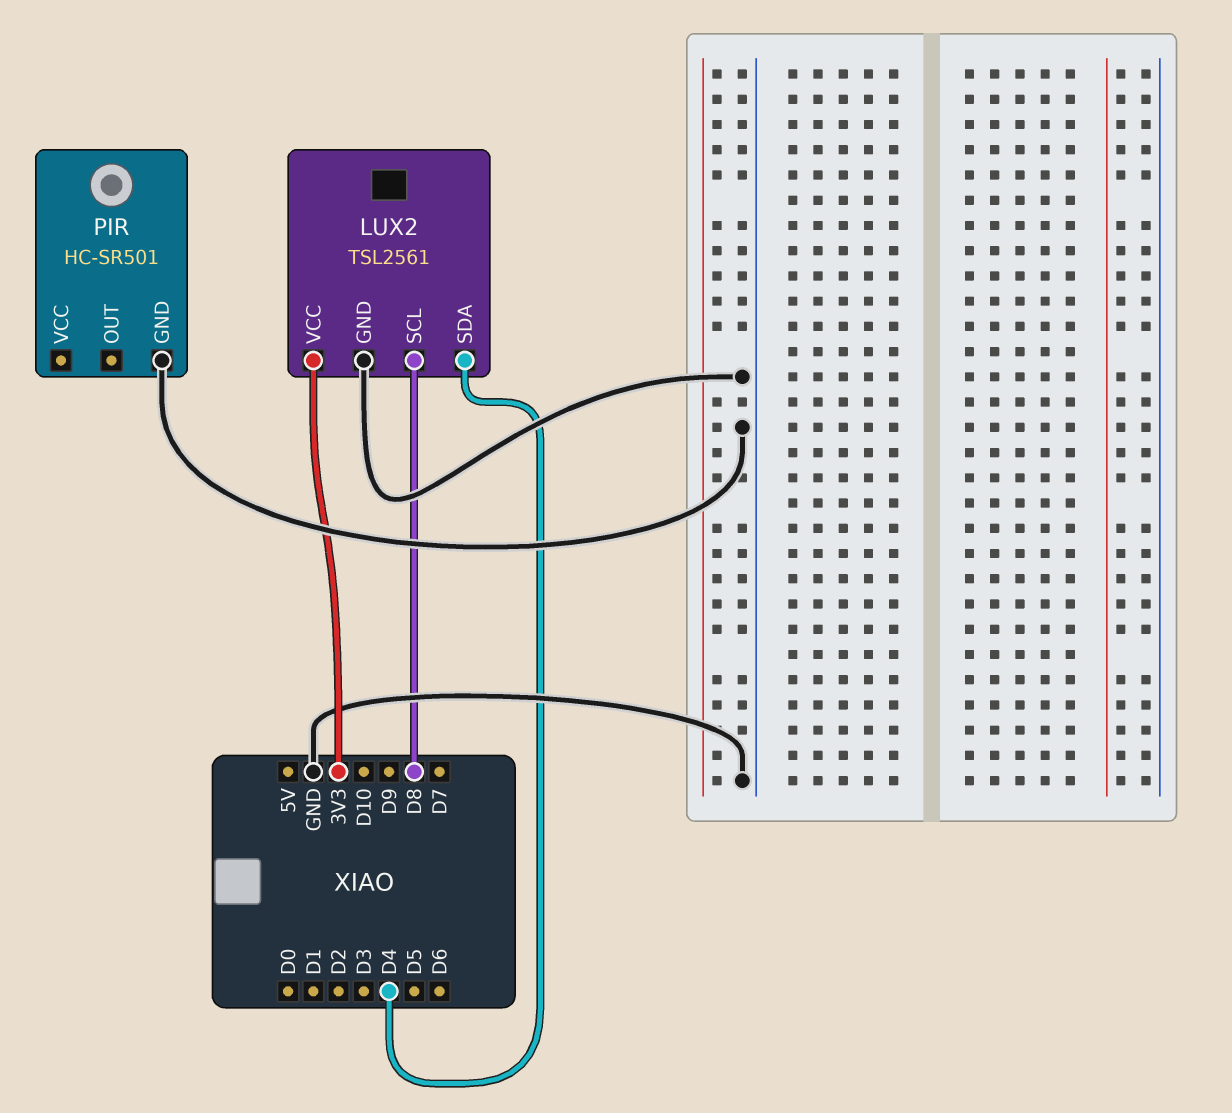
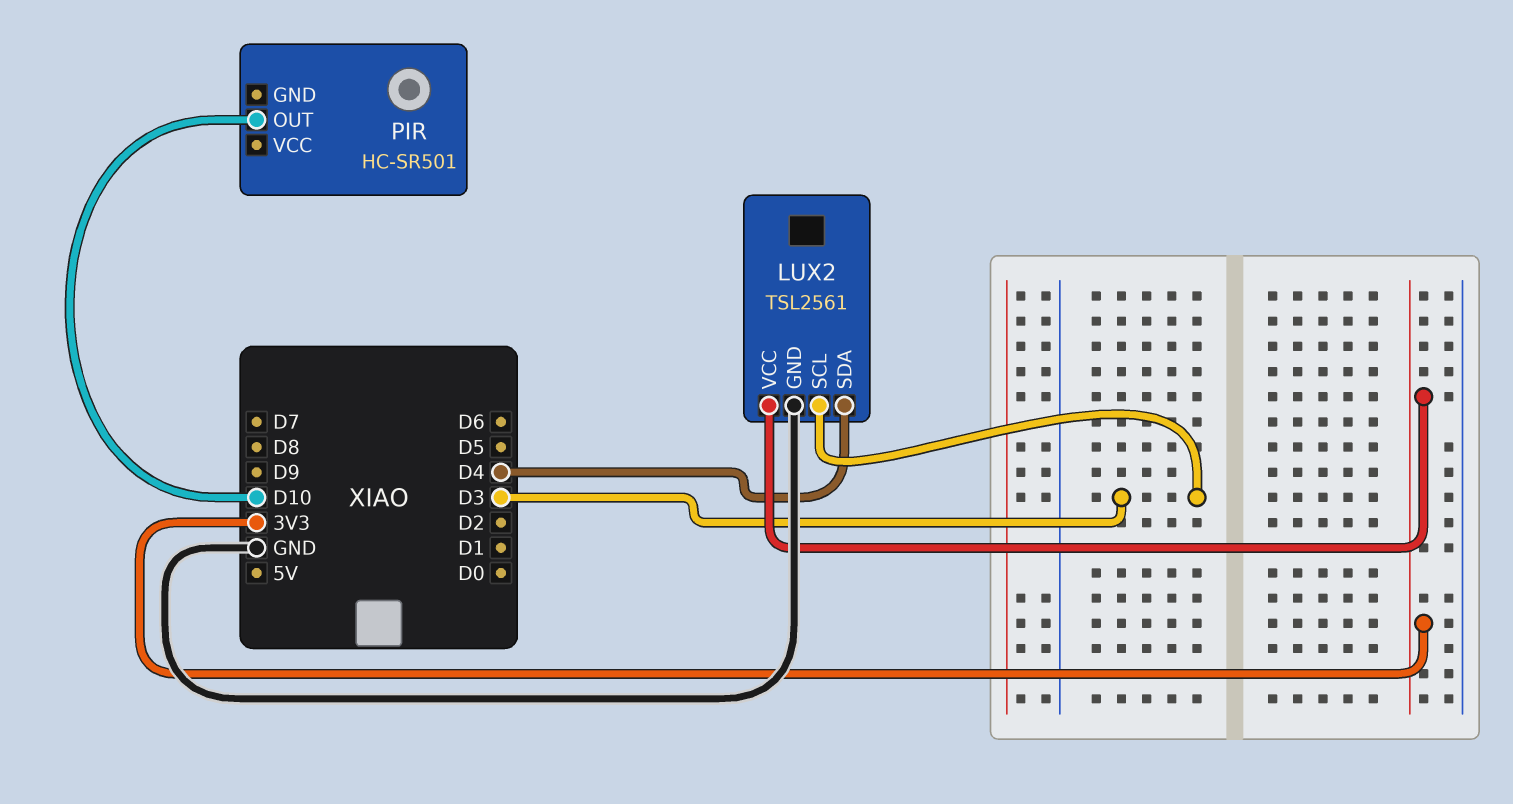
LUX2 pin SCL: D8 -> D3
PIR pin GND: GND -> none
PIR pin OUT: none -> D10

